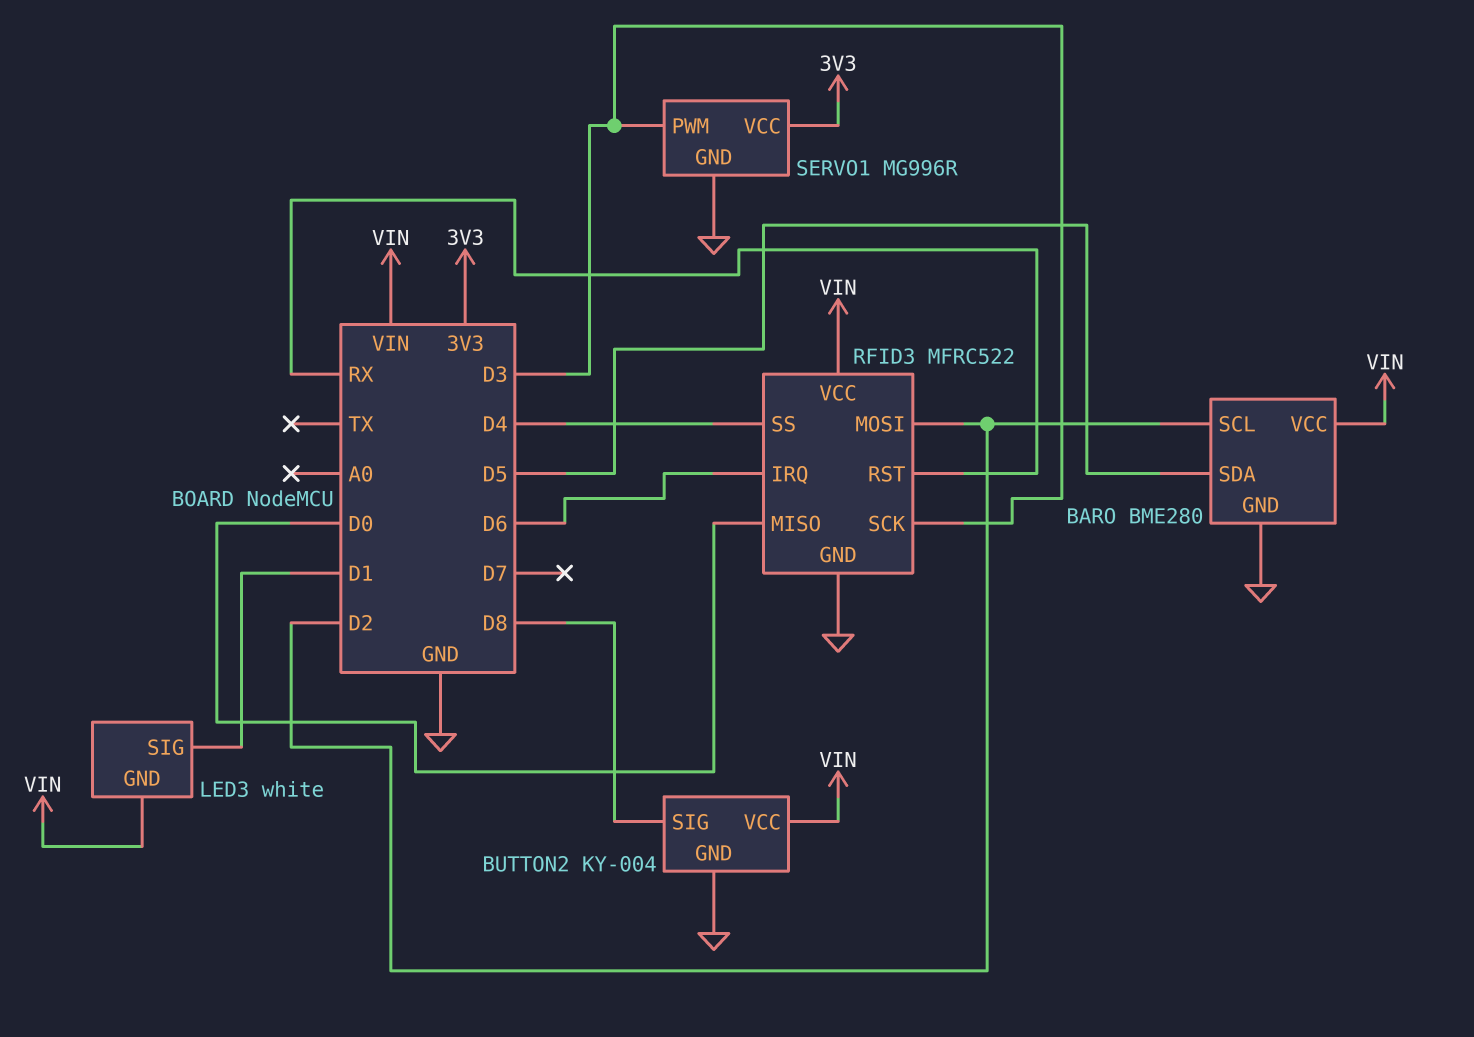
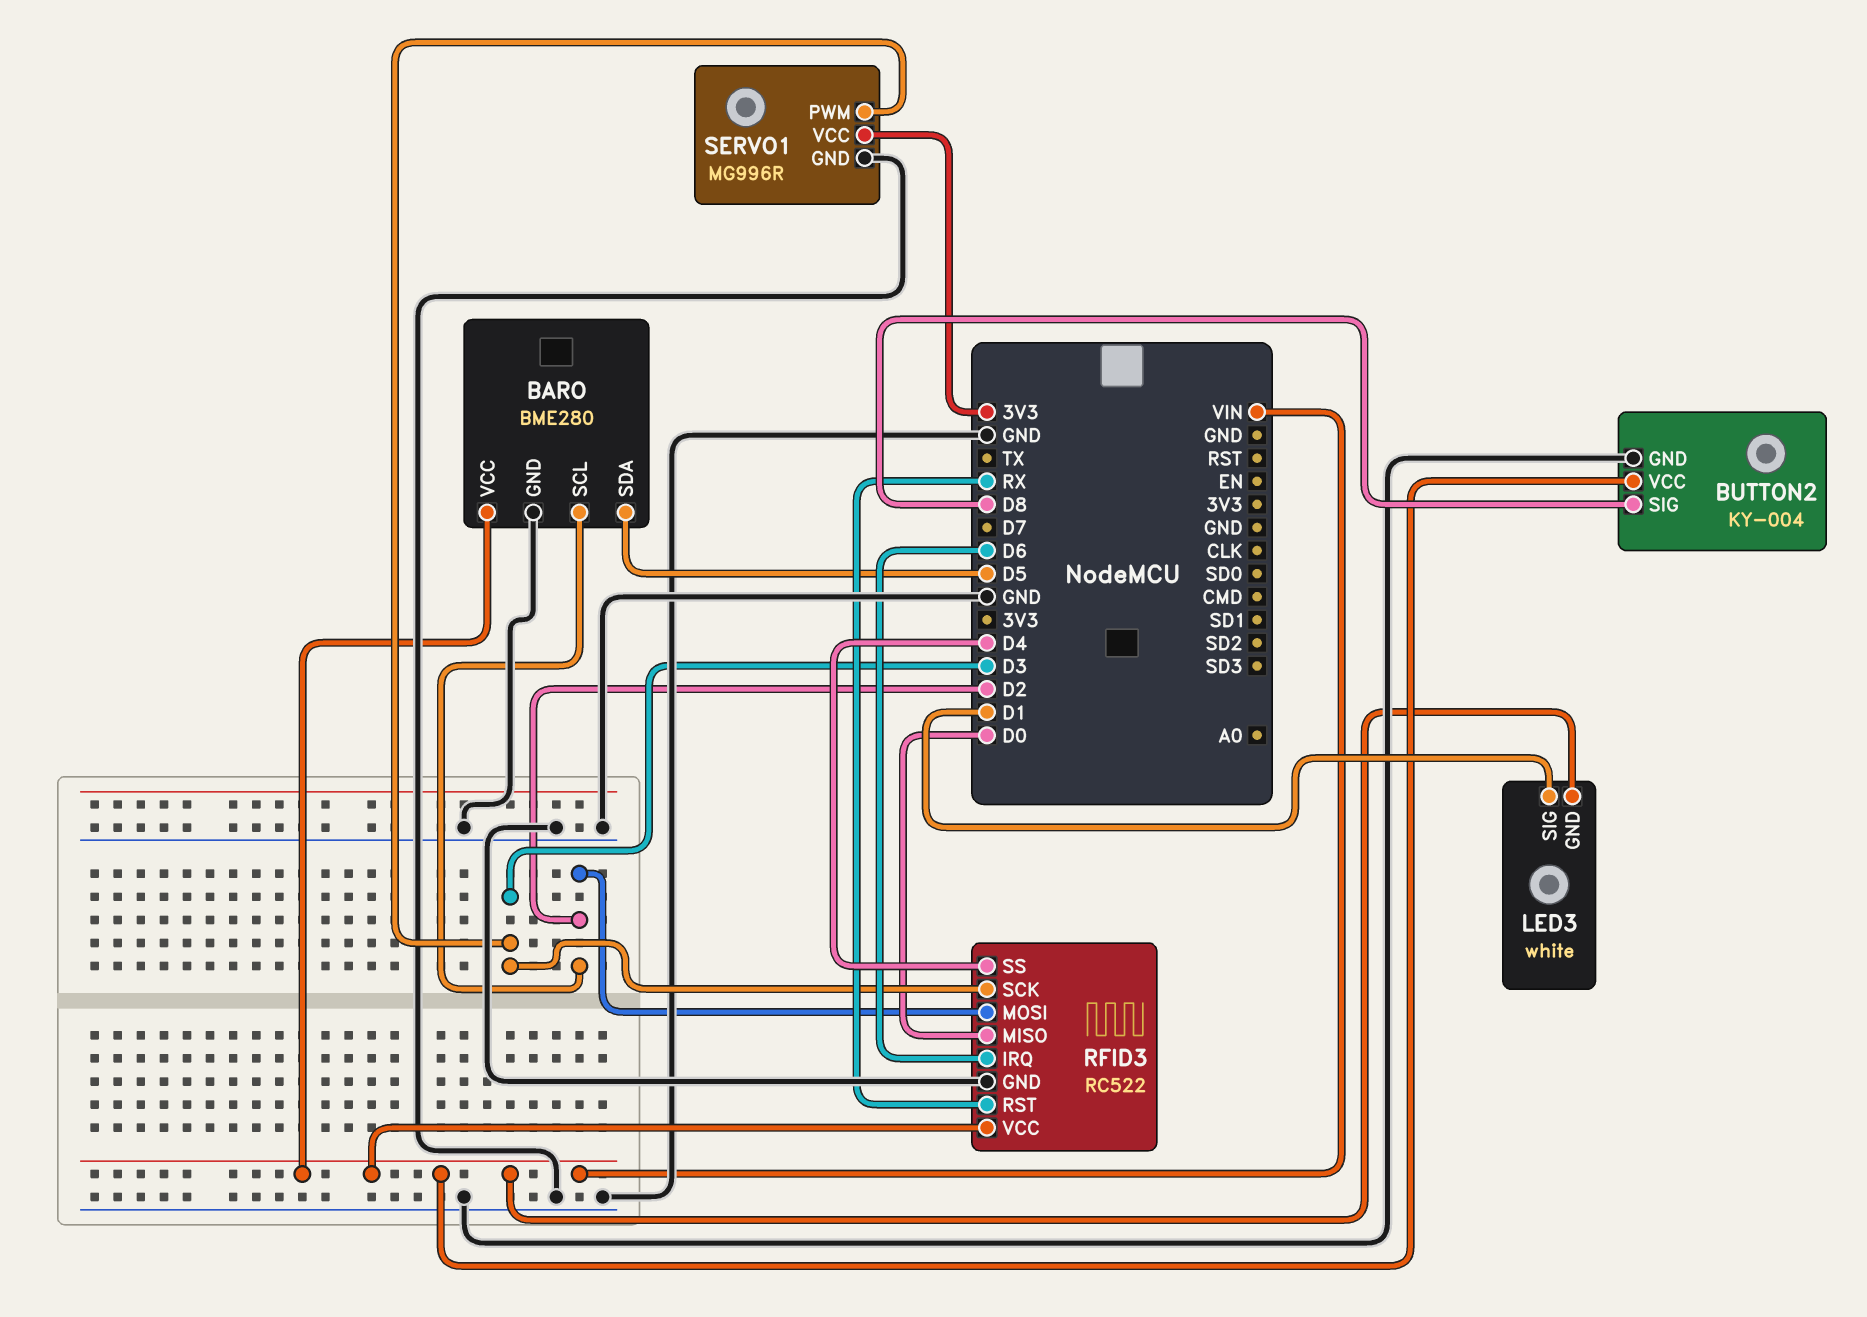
RFID3: MFRC522 -> RC522

